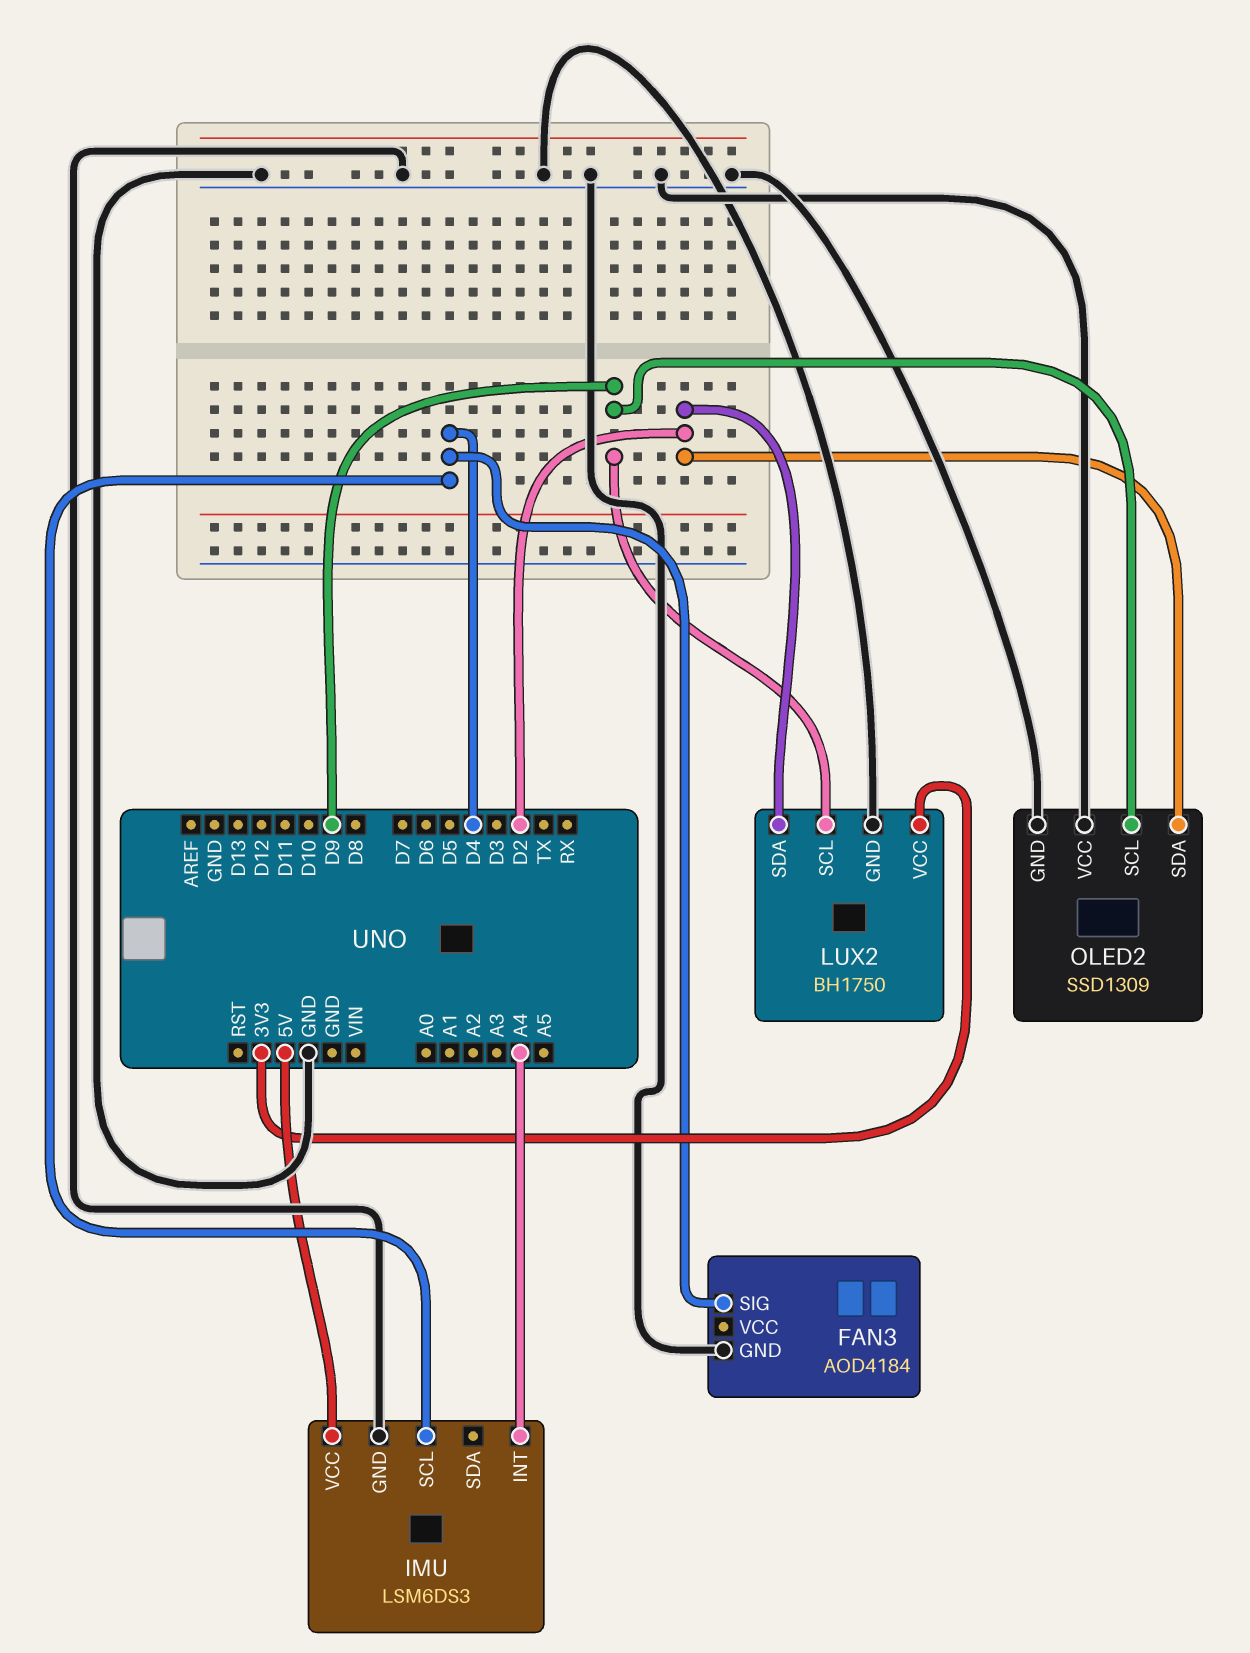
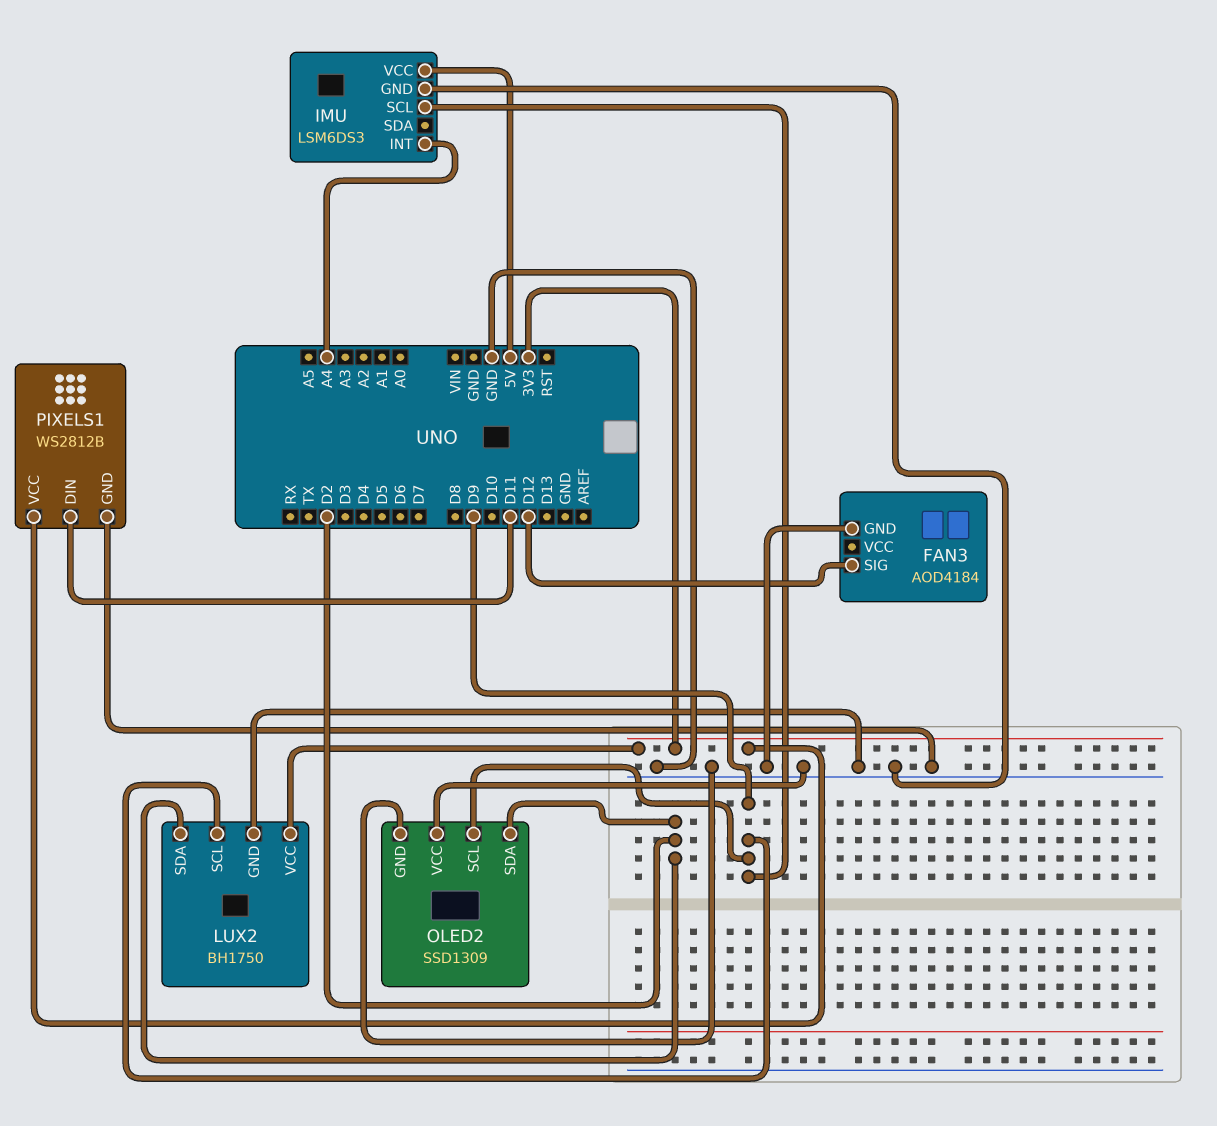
FAN3 pin SIG: D4 -> D12
IMU pin SCL: D4 -> D9
PIXELS1: none -> WS2812B
PIXELS1 pin DIN: none -> D11
PIXELS1 pin GND: none -> GND
PIXELS1 pin VCC: none -> 3V3

